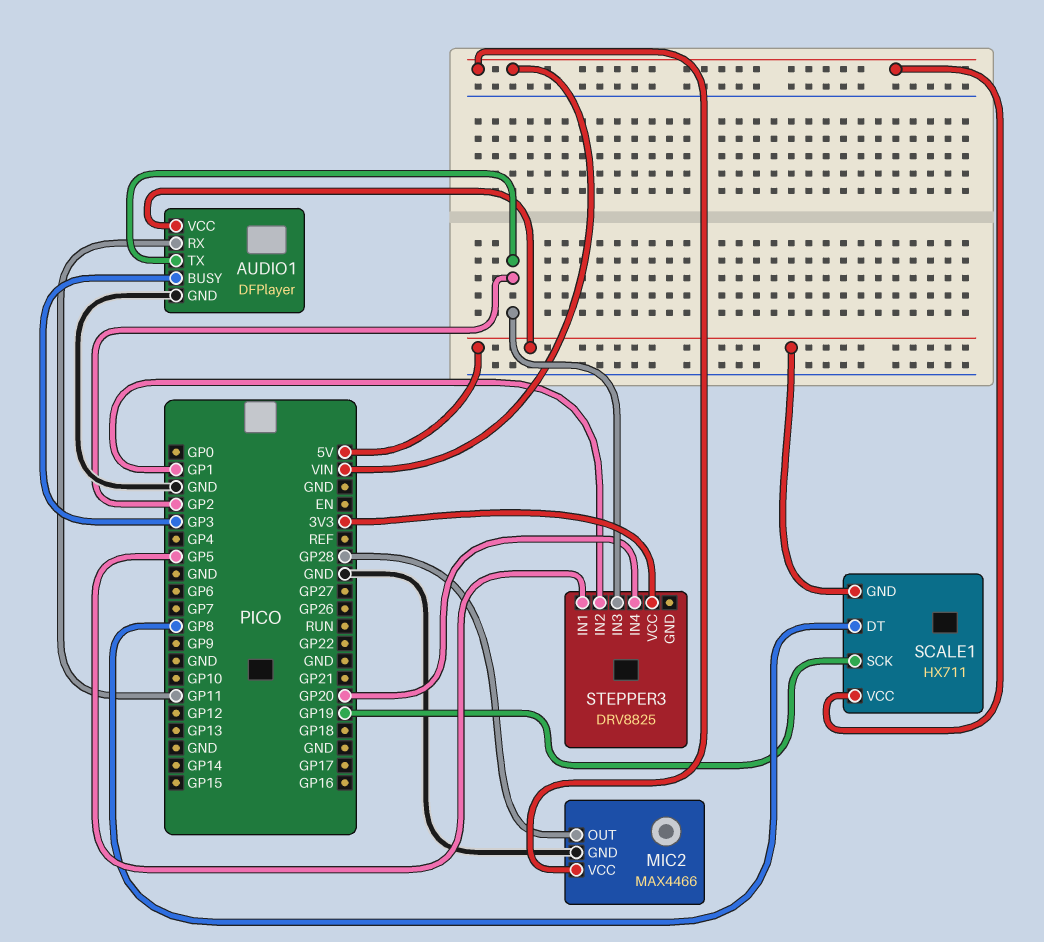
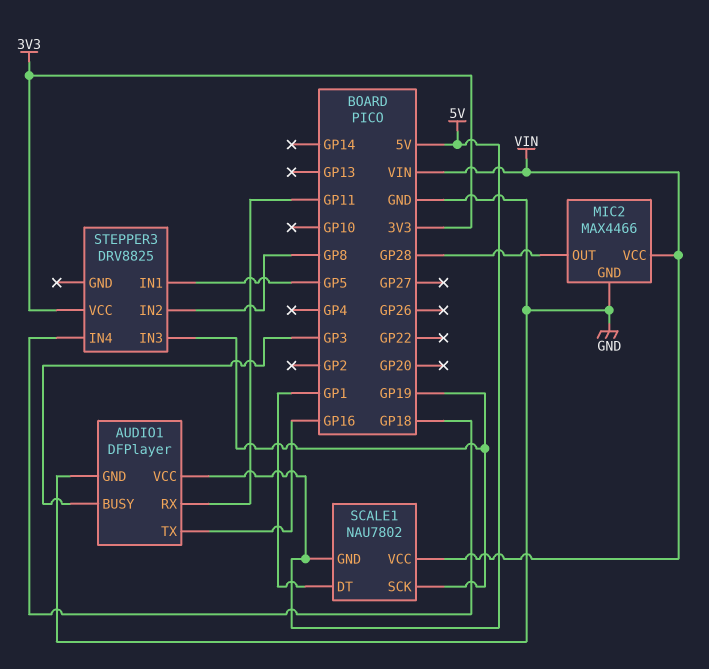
AUDIO1 pin TX: GP2 -> GP16
SCALE1: HX711 -> NAU7802
SCALE1 pin DT: GP8 -> GP1
STEPPER3 pin IN2: GP1 -> GP8
STEPPER3 pin IN3: GP2 -> GP19
STEPPER3 pin IN4: GP20 -> GP18

